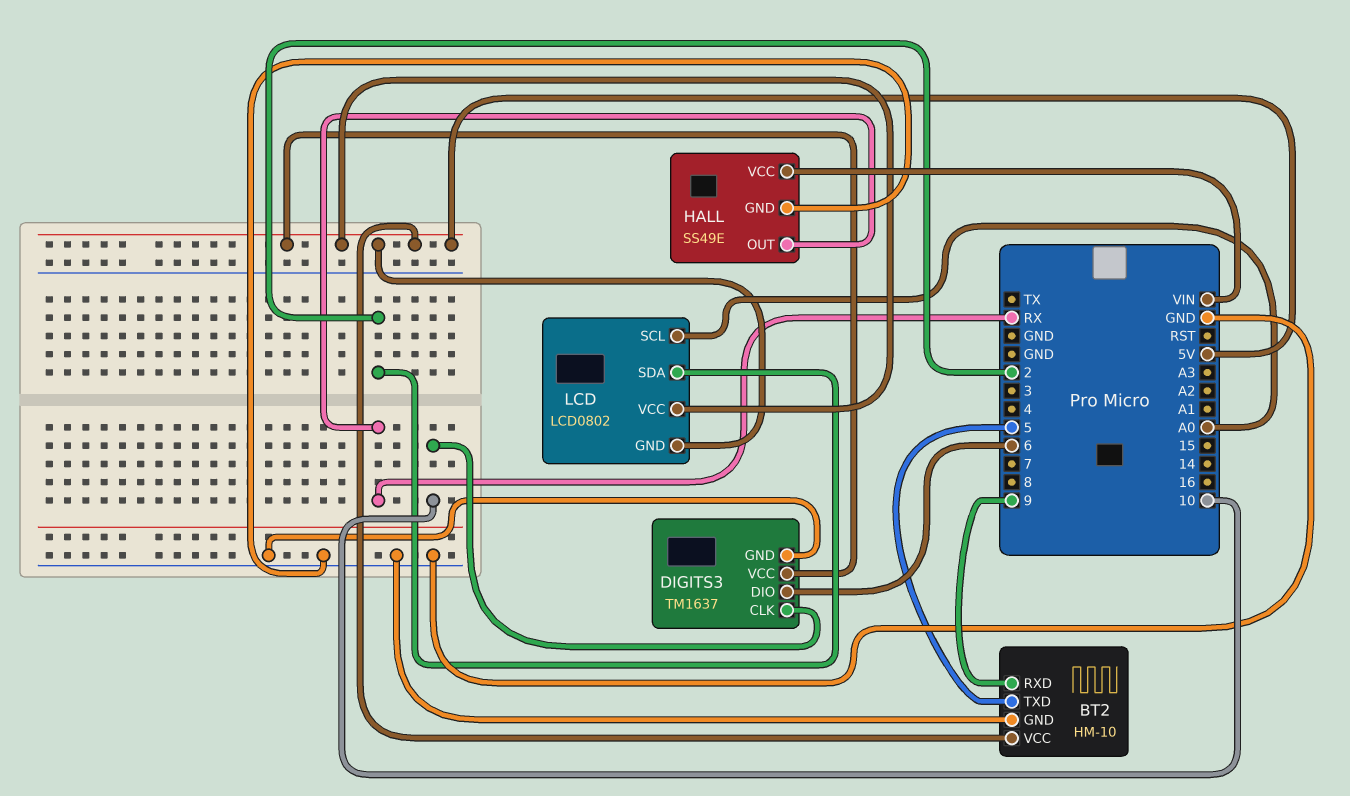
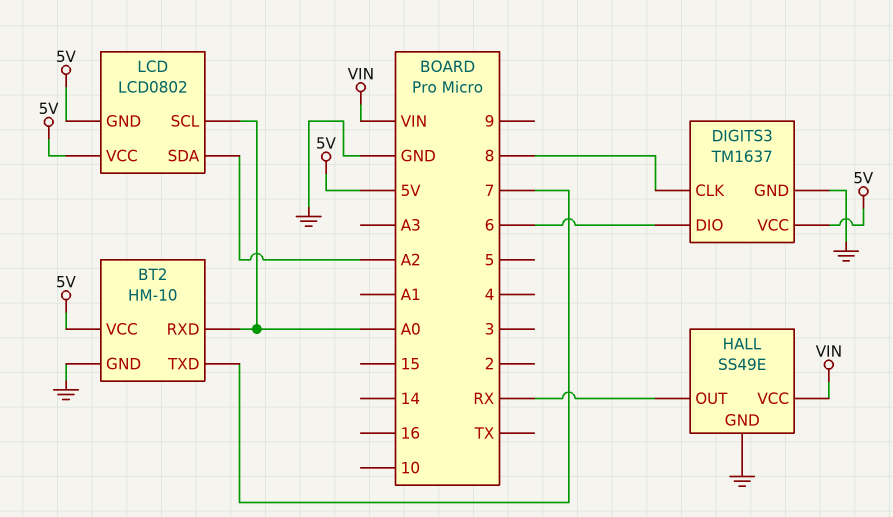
BT2 pin RXD: 9 -> A0
BT2 pin TXD: 5 -> 7
DIGITS3 pin CLK: 10 -> 8
LCD pin SDA: 2 -> A2

